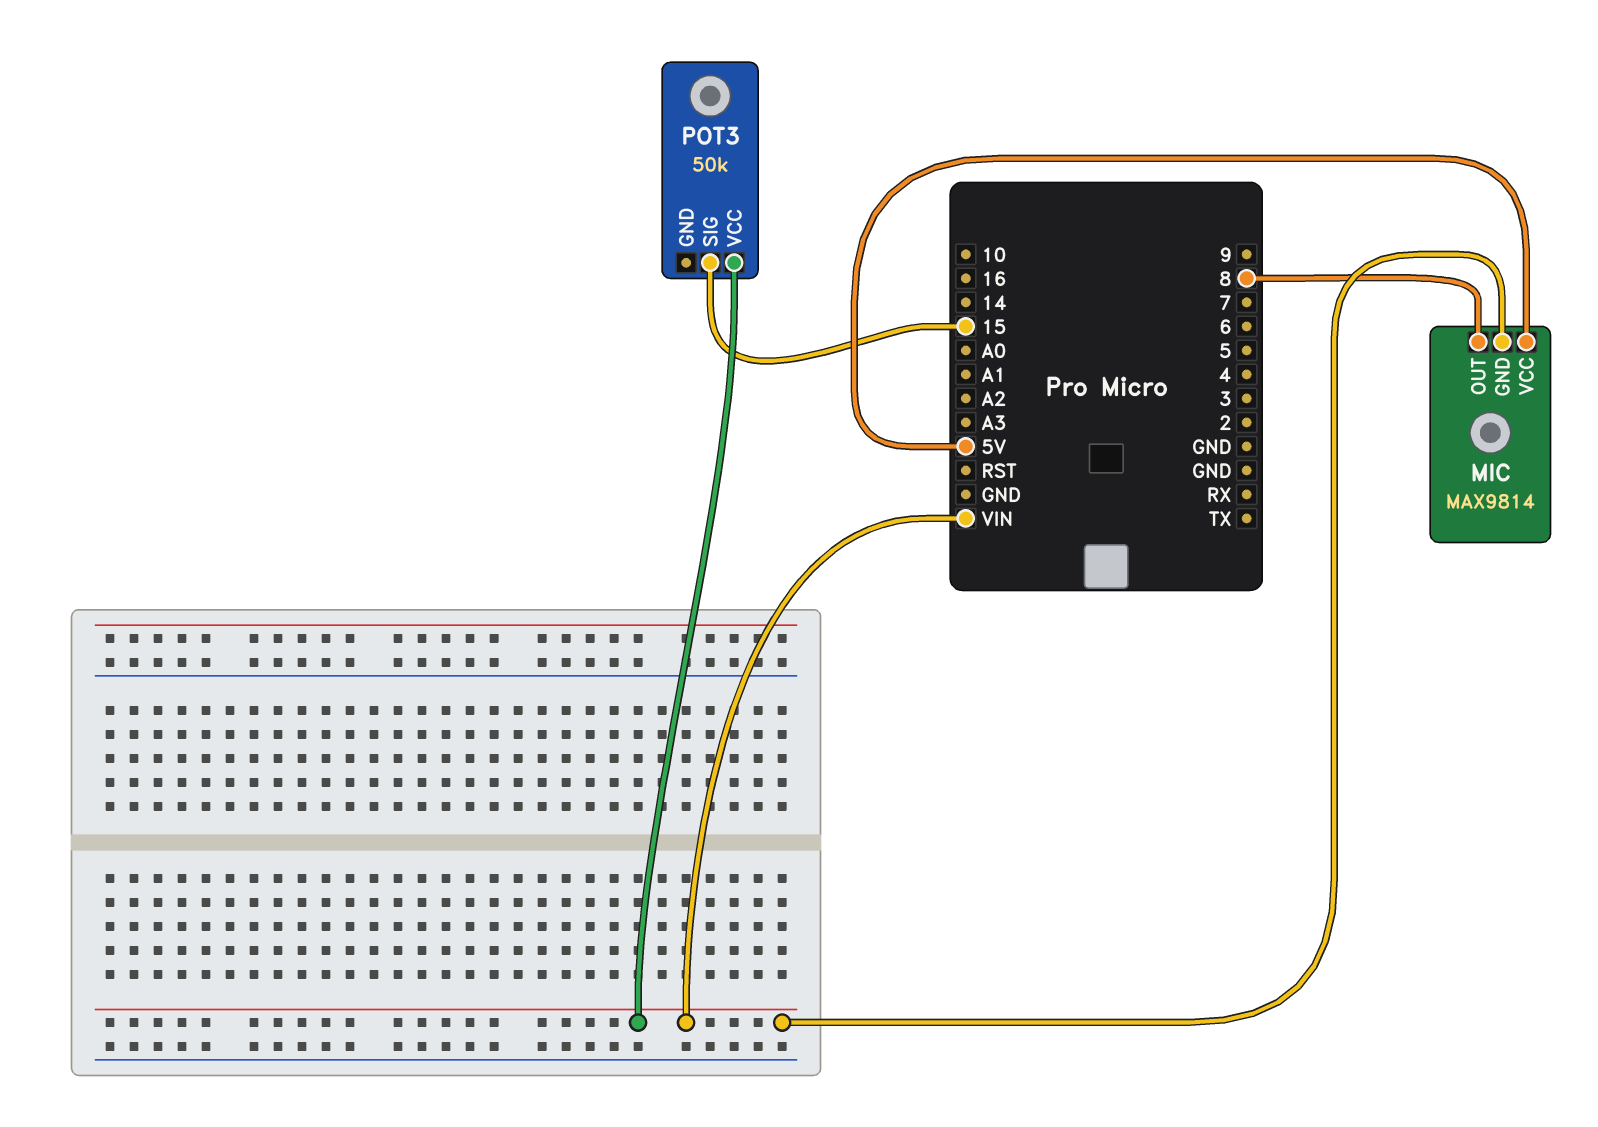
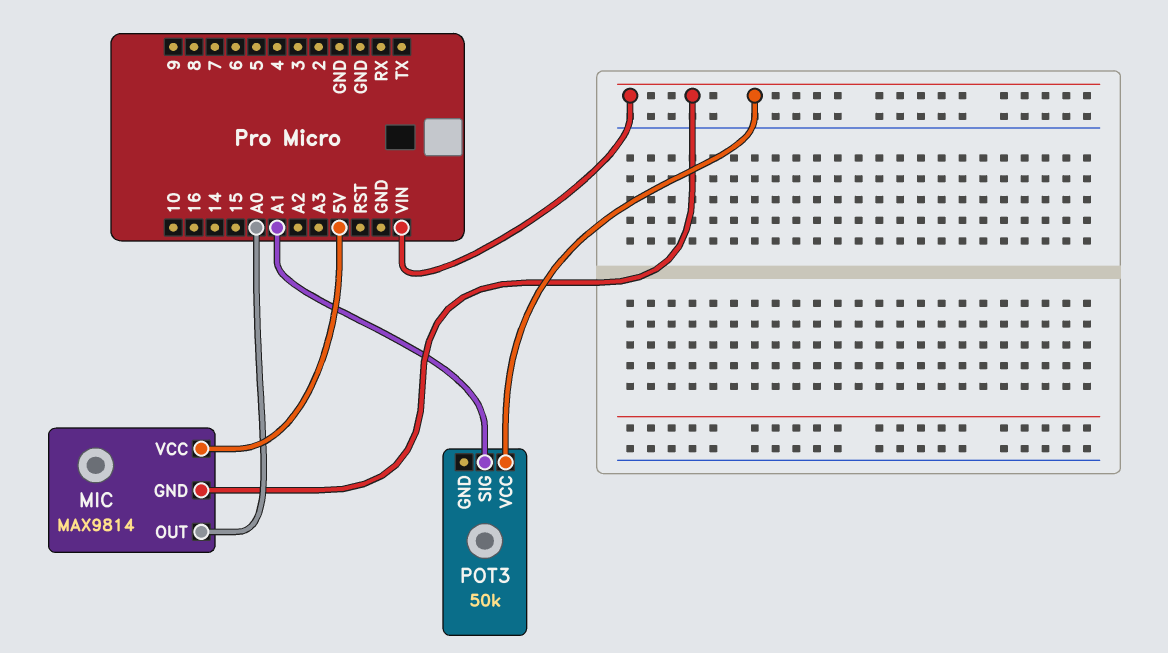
MIC pin OUT: 8 -> A0
POT3 pin SIG: 15 -> A1

